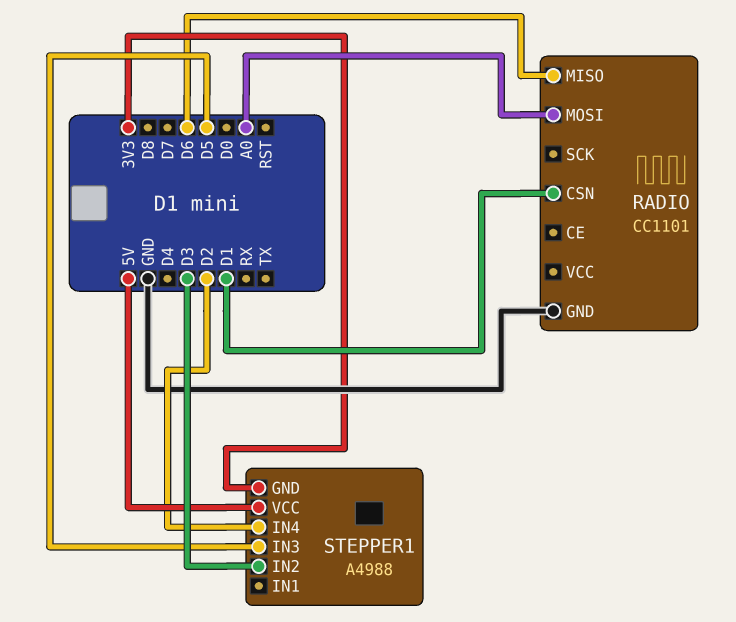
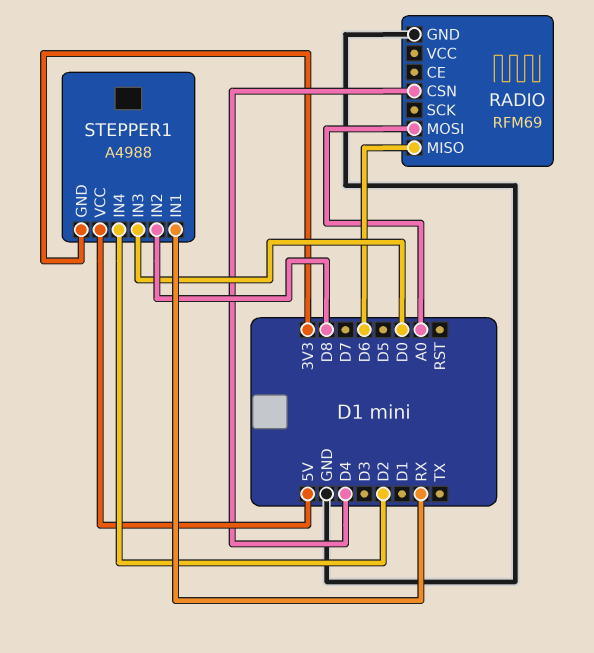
RADIO: CC1101 -> RFM69
RADIO pin CSN: D1 -> D4
STEPPER1 pin IN1: none -> RX
STEPPER1 pin IN2: D3 -> D8
STEPPER1 pin IN3: D5 -> D0

